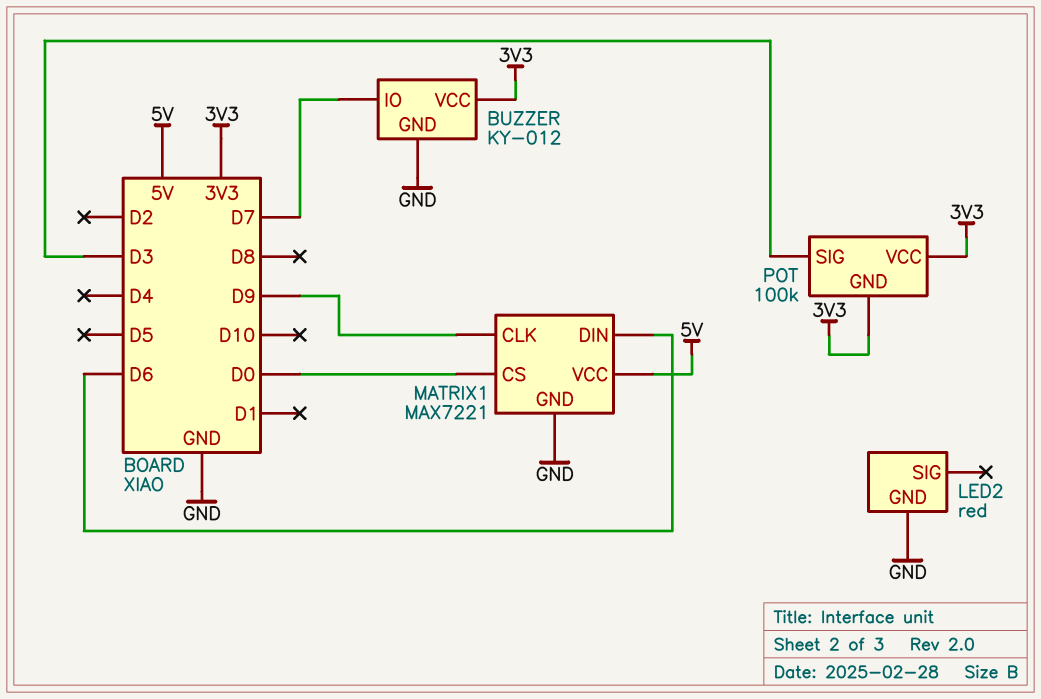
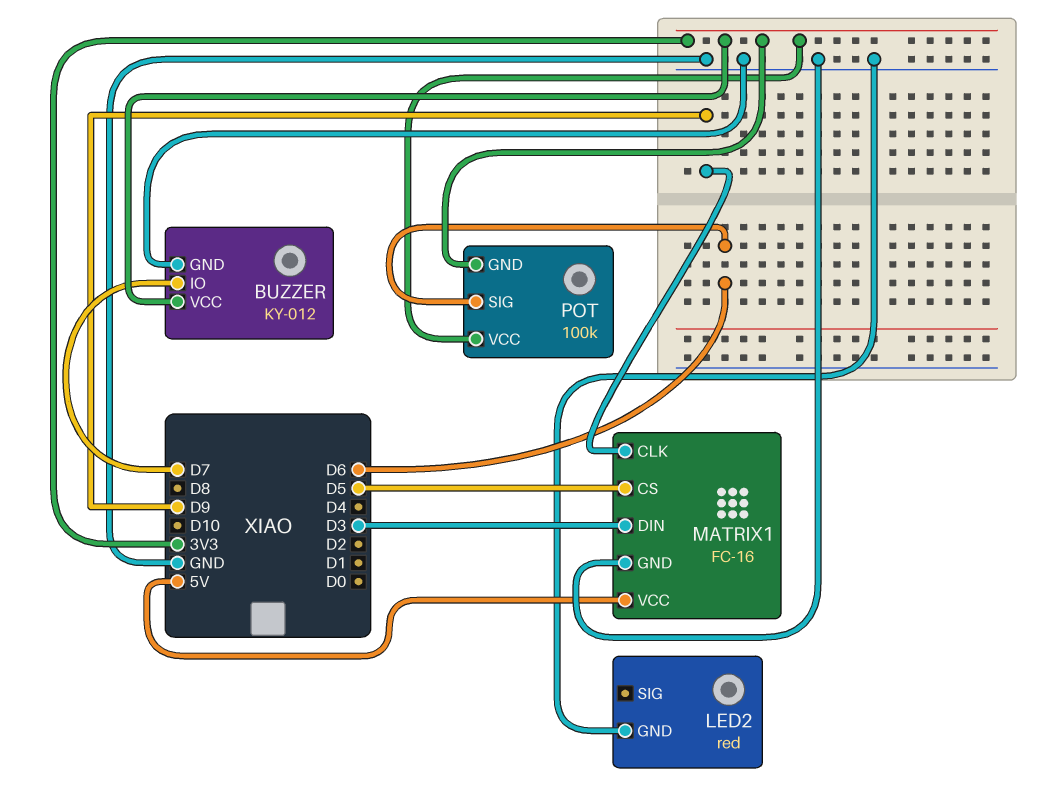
MATRIX1: MAX7221 -> FC-16
MATRIX1 pin CS: D0 -> D5
MATRIX1 pin DIN: D6 -> D3
POT pin SIG: D3 -> D6

